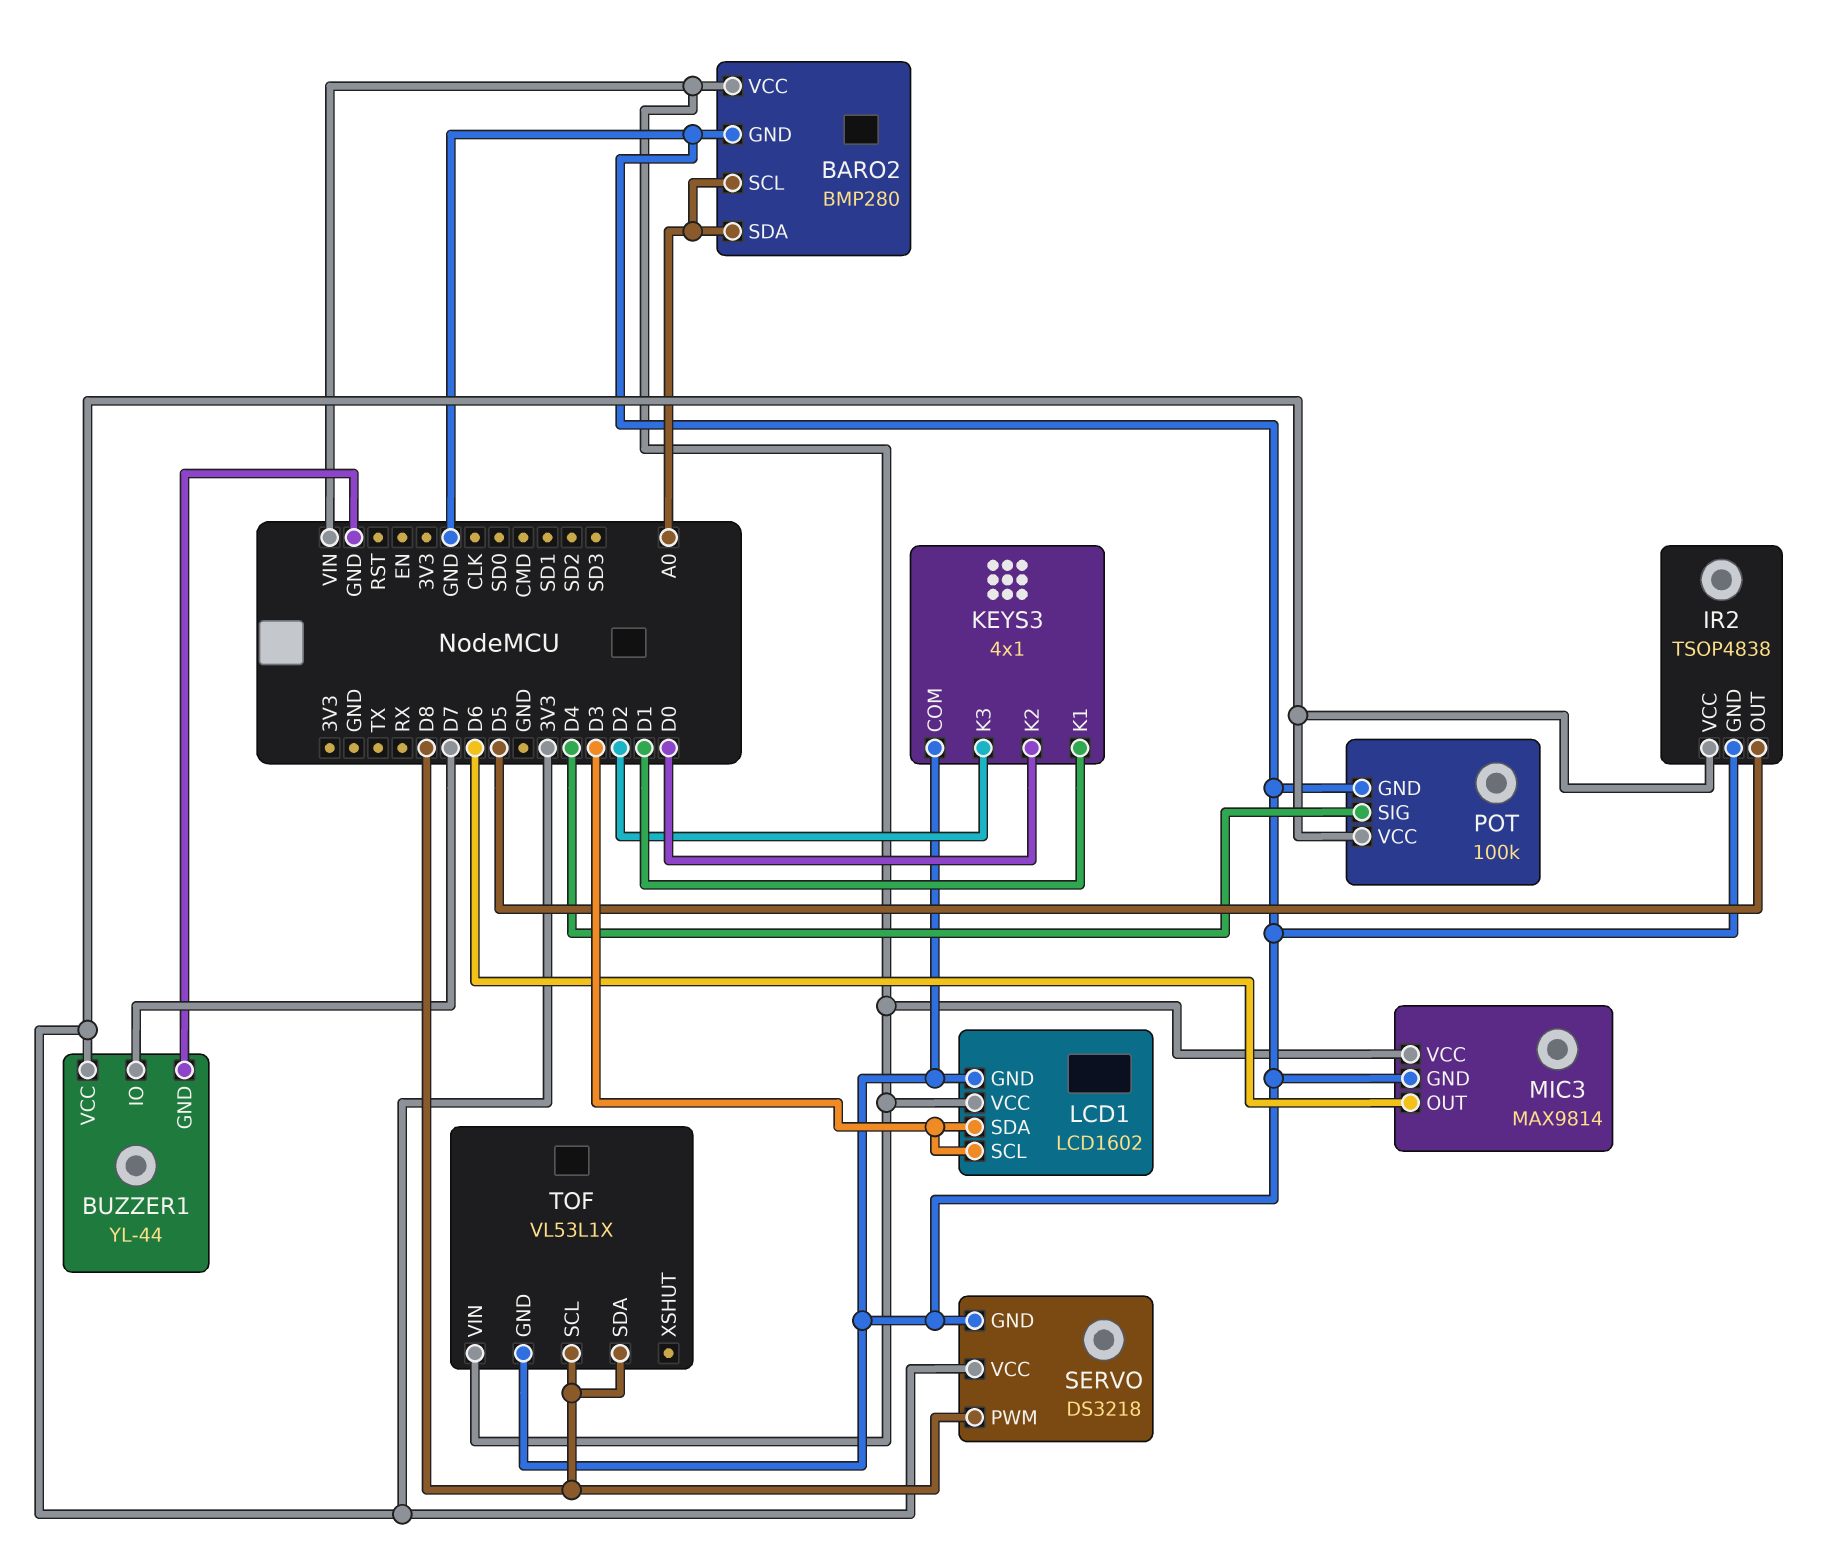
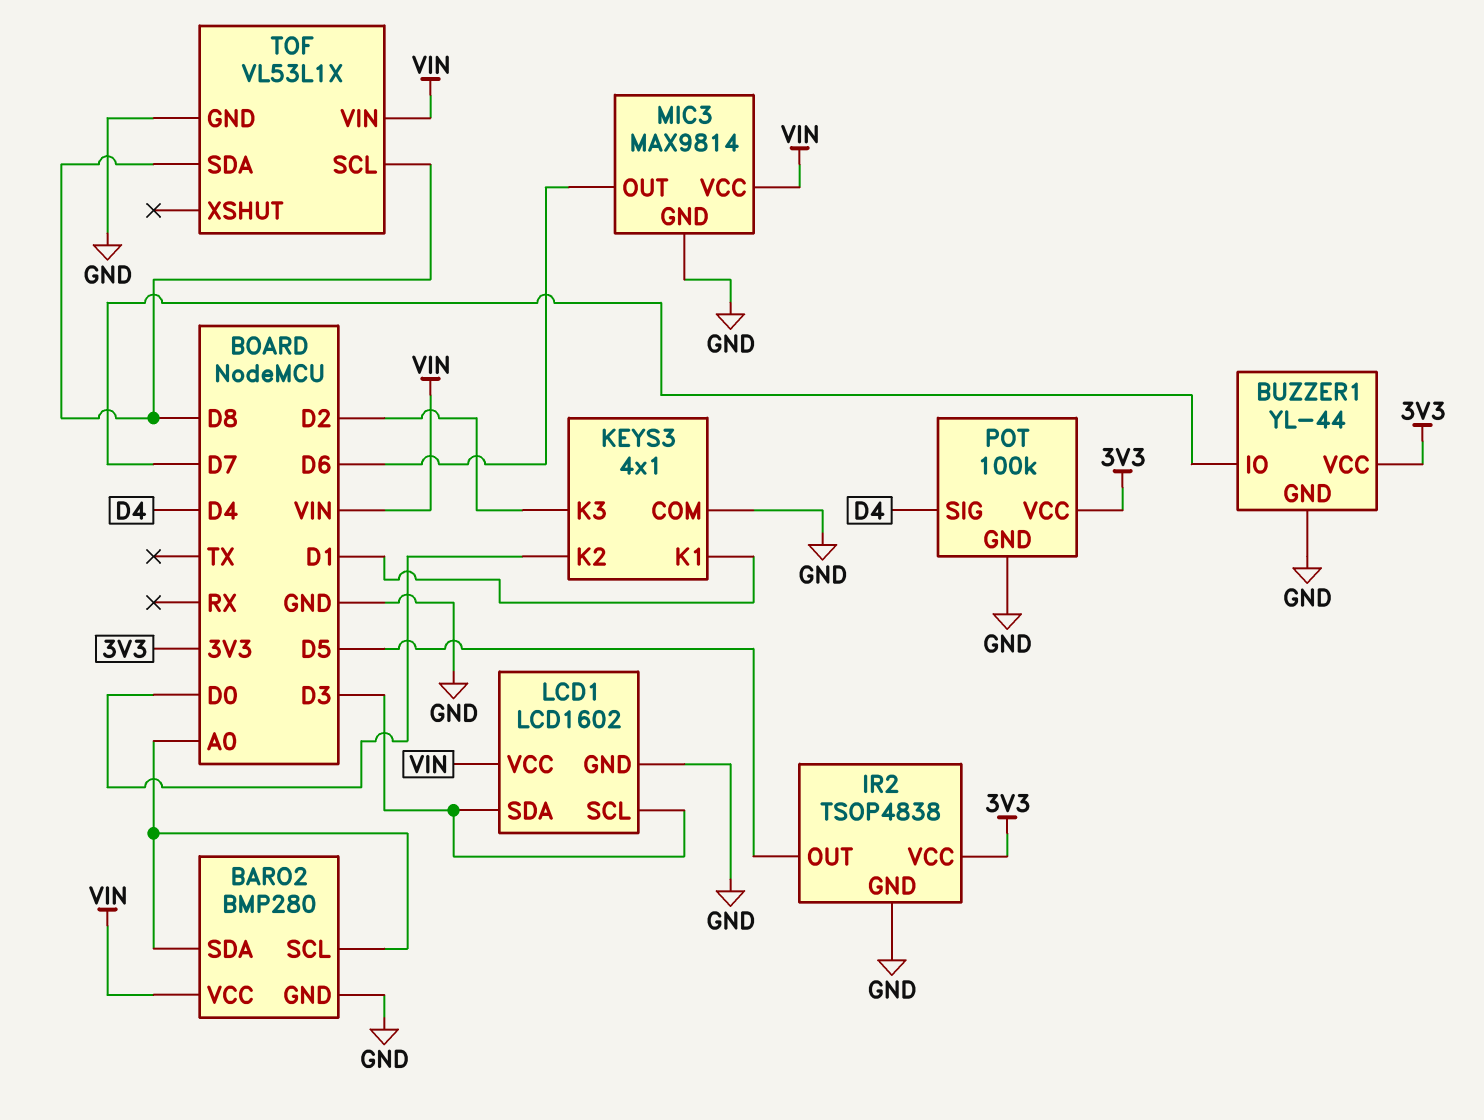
SERVO: DS3218 -> none
SERVO pin GND: GND -> none
SERVO pin PWM: D8 -> none
SERVO pin VCC: 3V3 -> none

